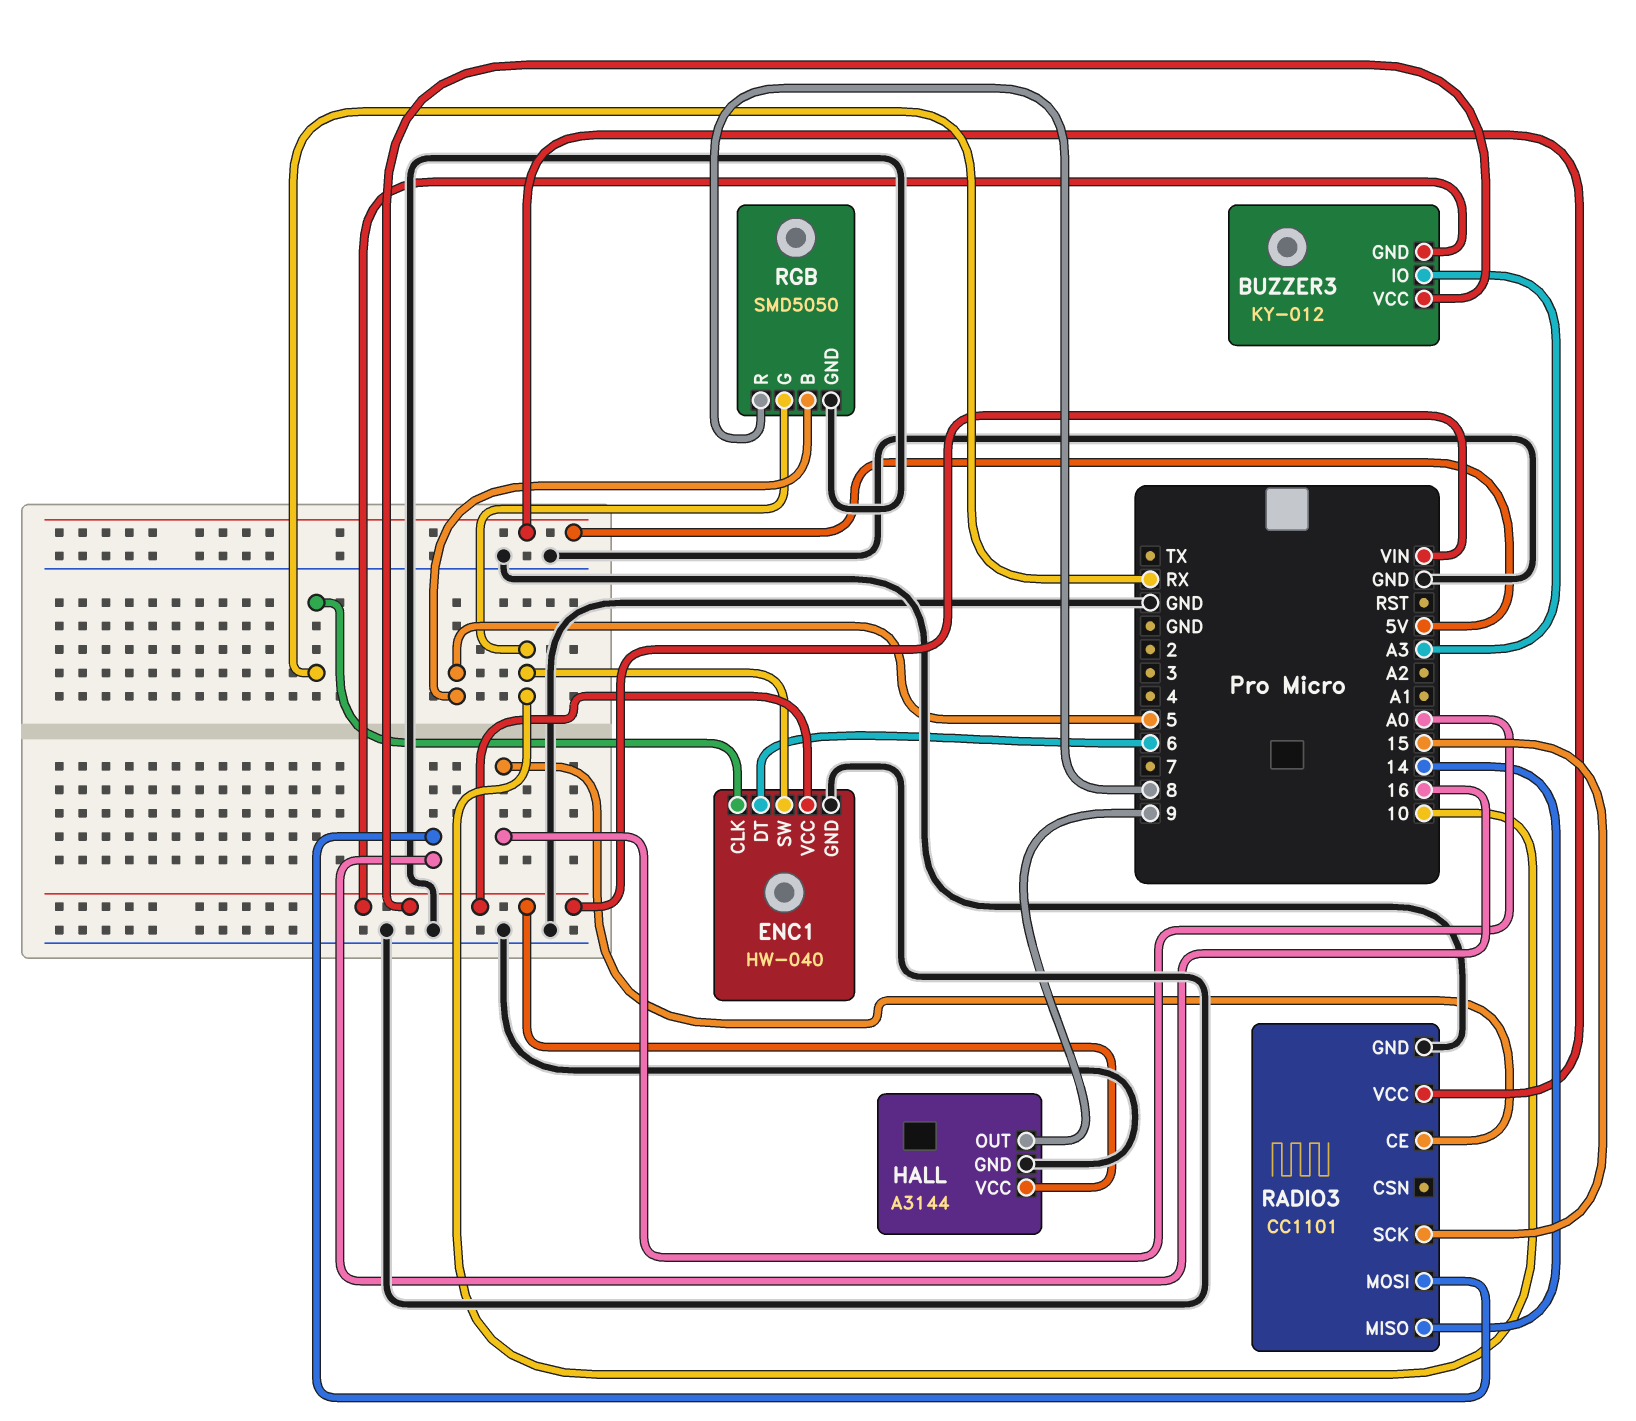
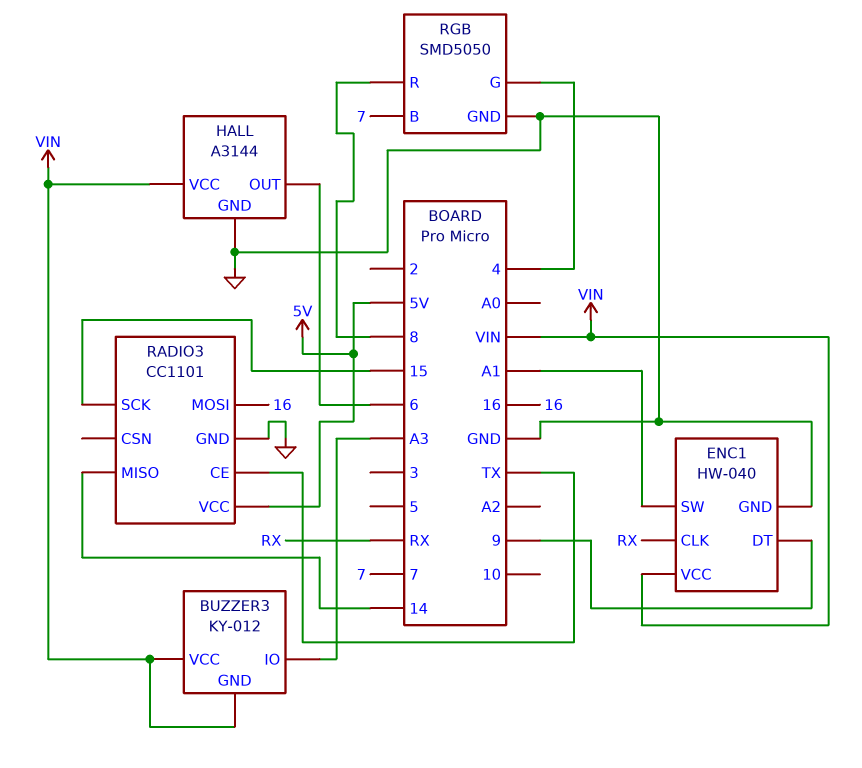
ENC1 pin DT: 6 -> 9
ENC1 pin SW: 10 -> A1
HALL pin OUT: 9 -> 6
RADIO3 pin CE: A0 -> TX
RGB pin B: 5 -> 7
RGB pin G: 10 -> 4

